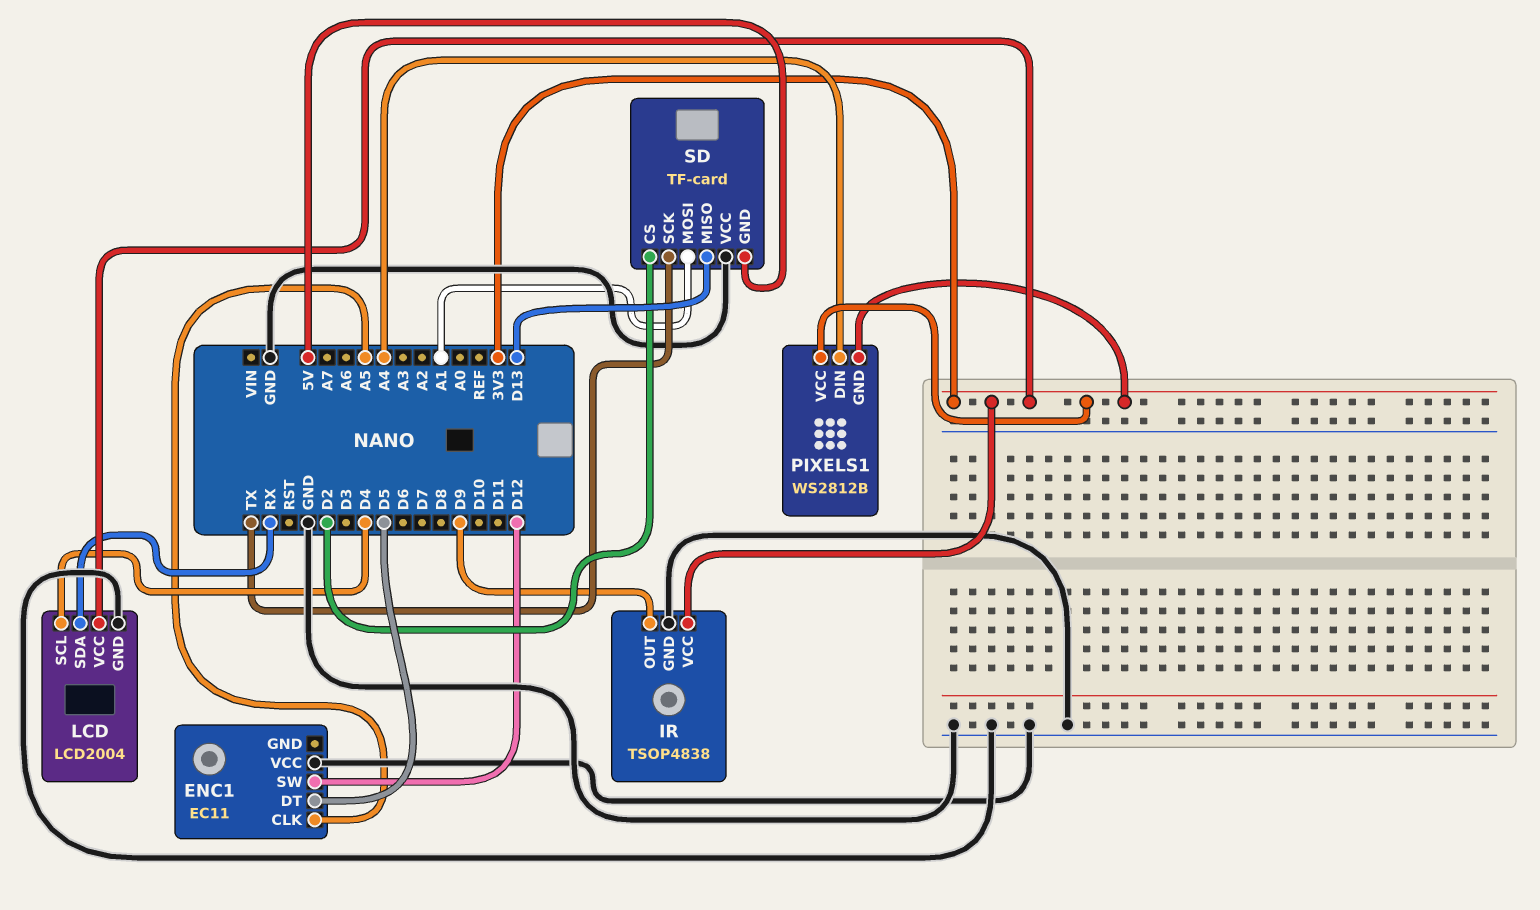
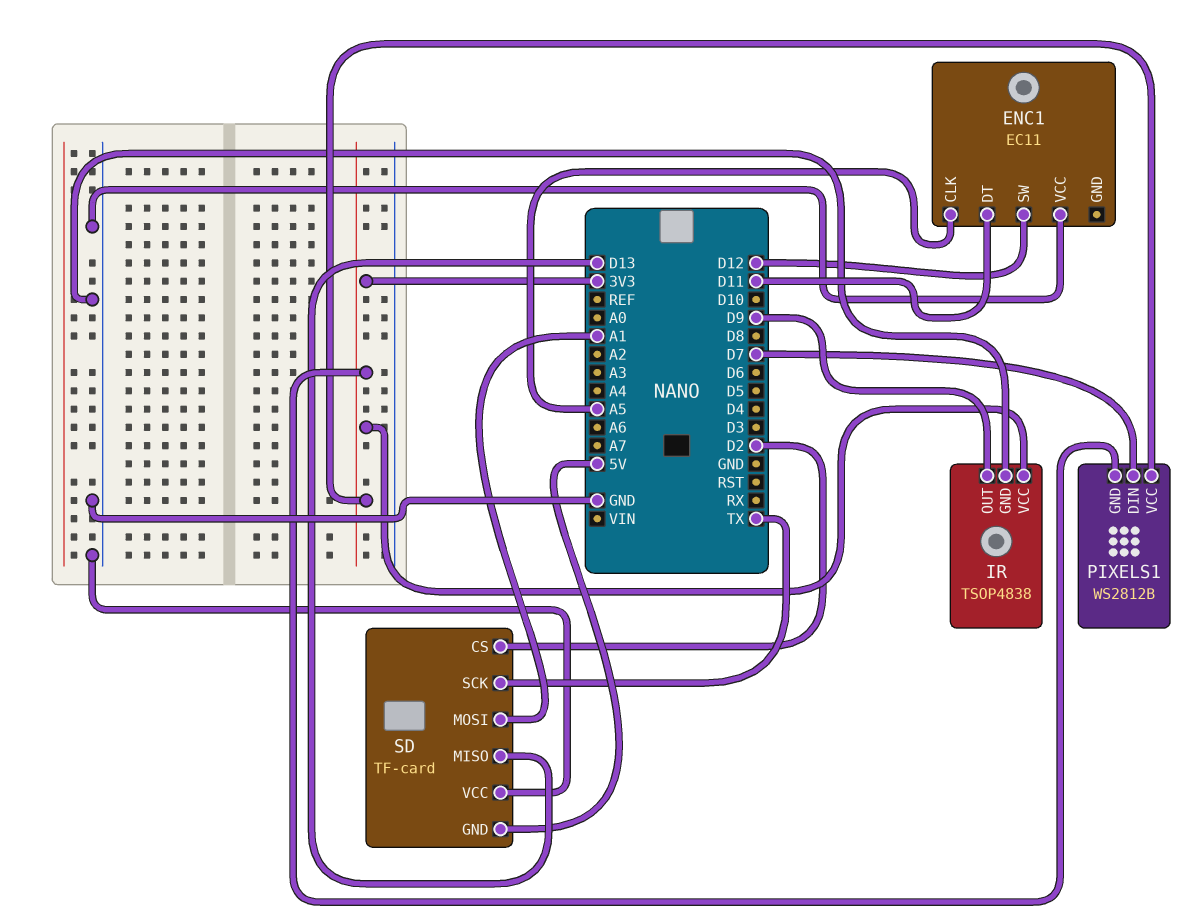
ENC1 pin DT: D5 -> D11
LCD: LCD2004 -> none
LCD pin GND: GND -> none
LCD pin SCL: D4 -> none
LCD pin SDA: RX -> none
LCD pin VCC: 3V3 -> none
PIXELS1 pin DIN: A4 -> D7

